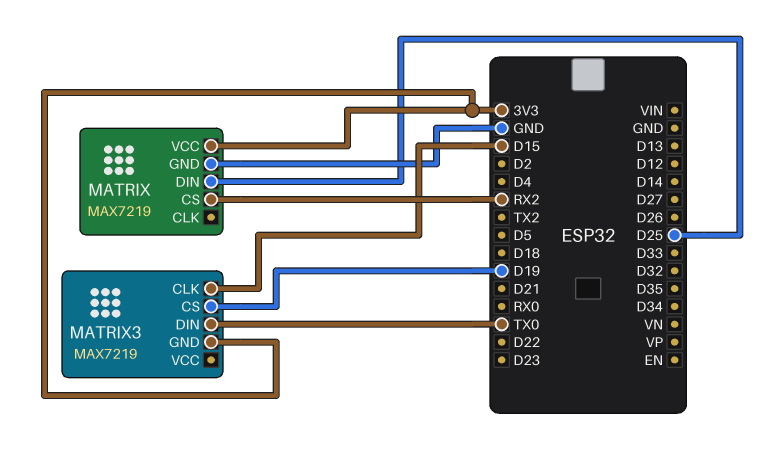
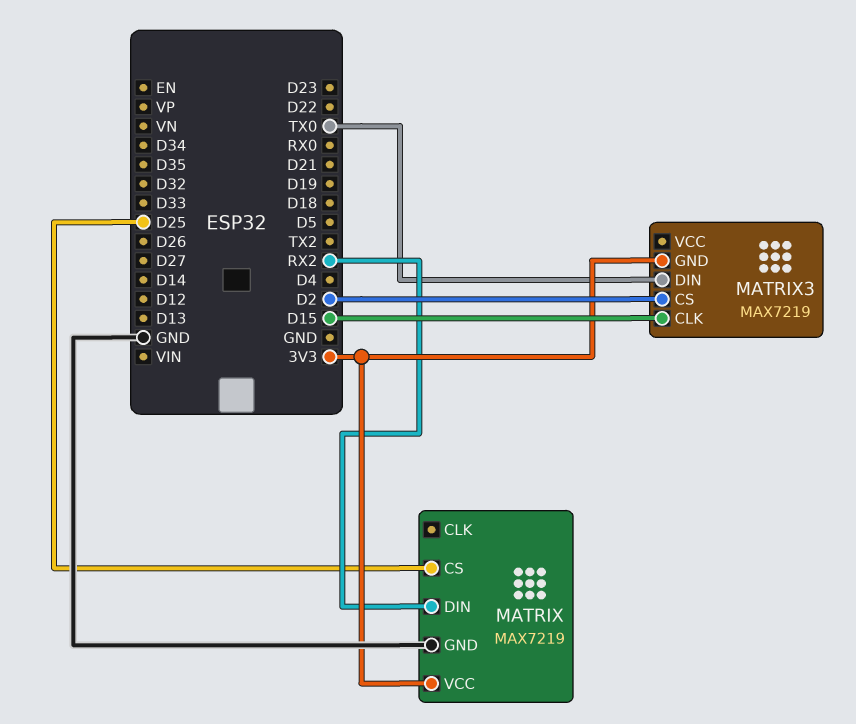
MATRIX pin CS: RX2 -> D25
MATRIX pin DIN: D25 -> RX2
MATRIX3 pin CS: D19 -> D2

